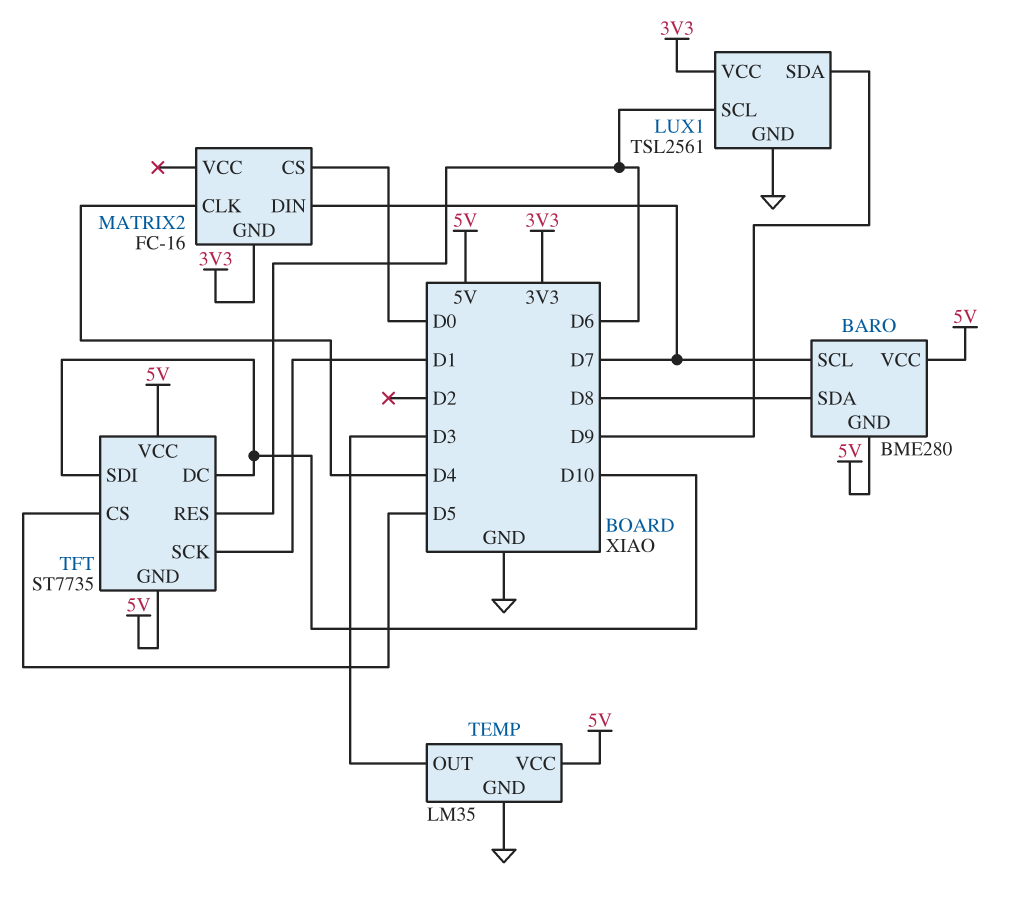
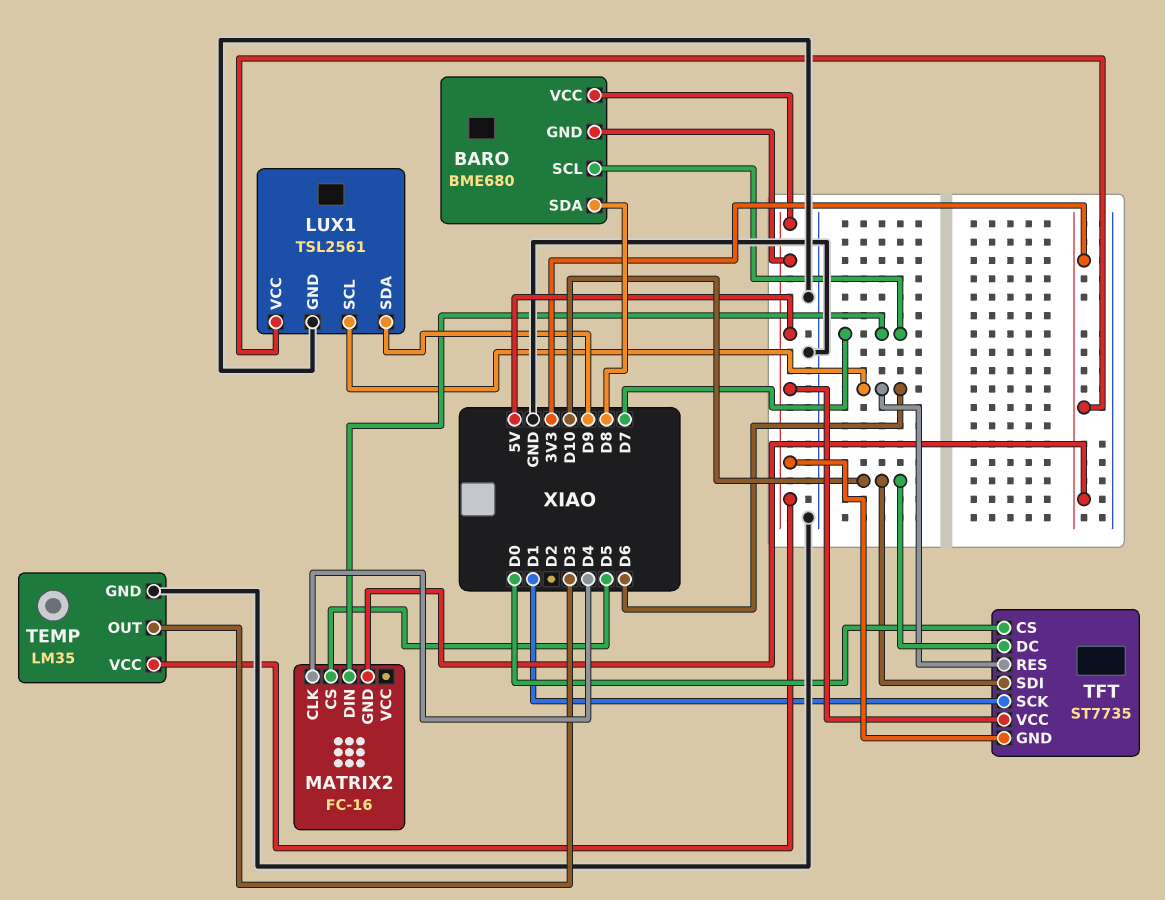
BARO: BME280 -> BME680
MATRIX2 pin CS: D0 -> D5
TFT pin CS: D5 -> D0

